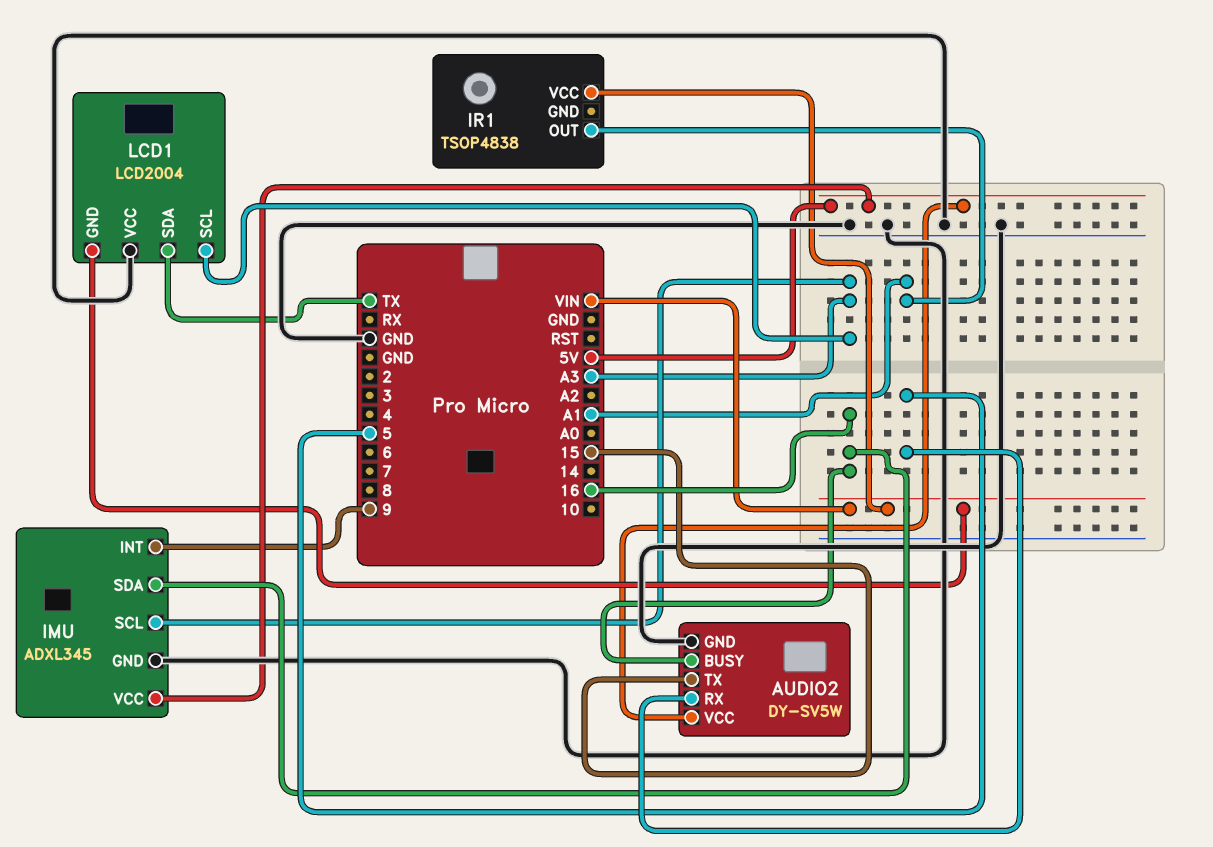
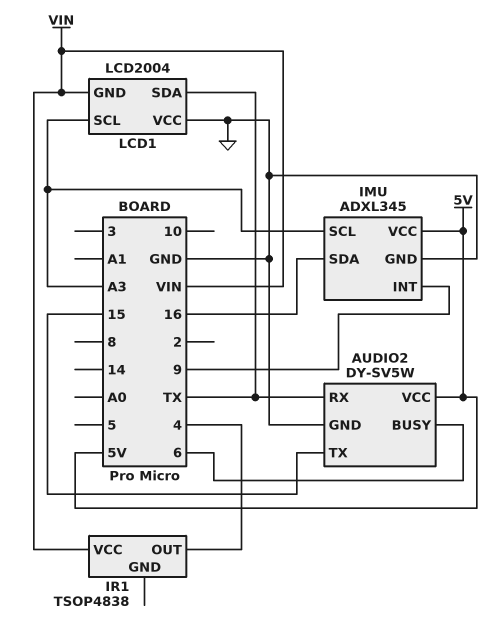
AUDIO2 pin BUSY: 16 -> 6
AUDIO2 pin RX: 5 -> TX
IR1 pin OUT: A1 -> 4

